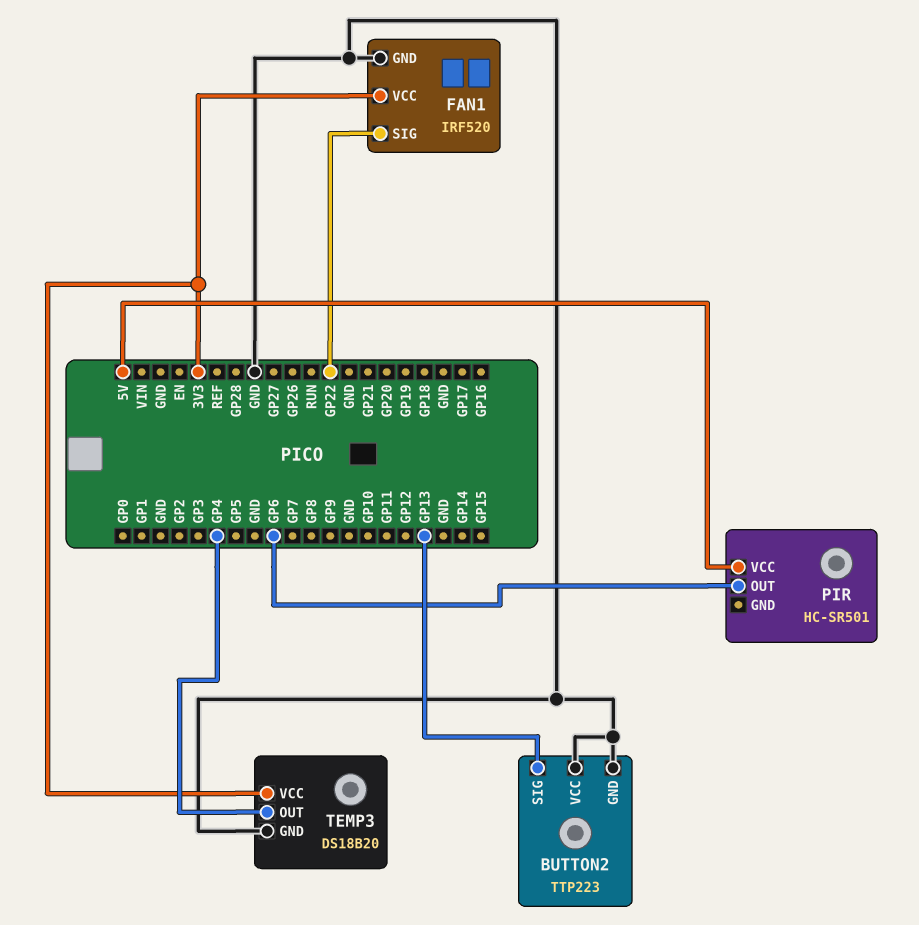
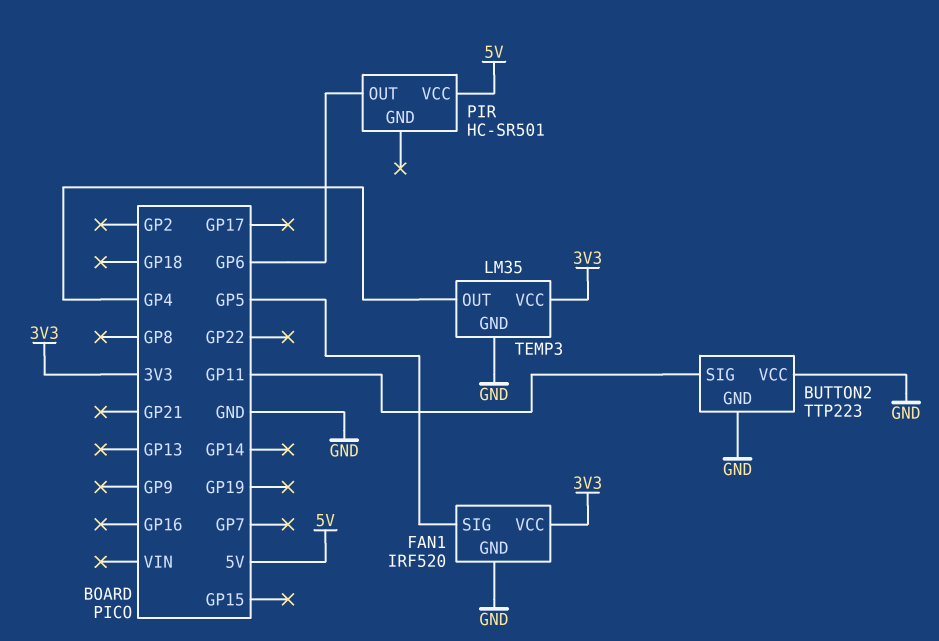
BUTTON2 pin SIG: GP13 -> GP11
FAN1 pin SIG: GP22 -> GP5
TEMP3: DS18B20 -> LM35

